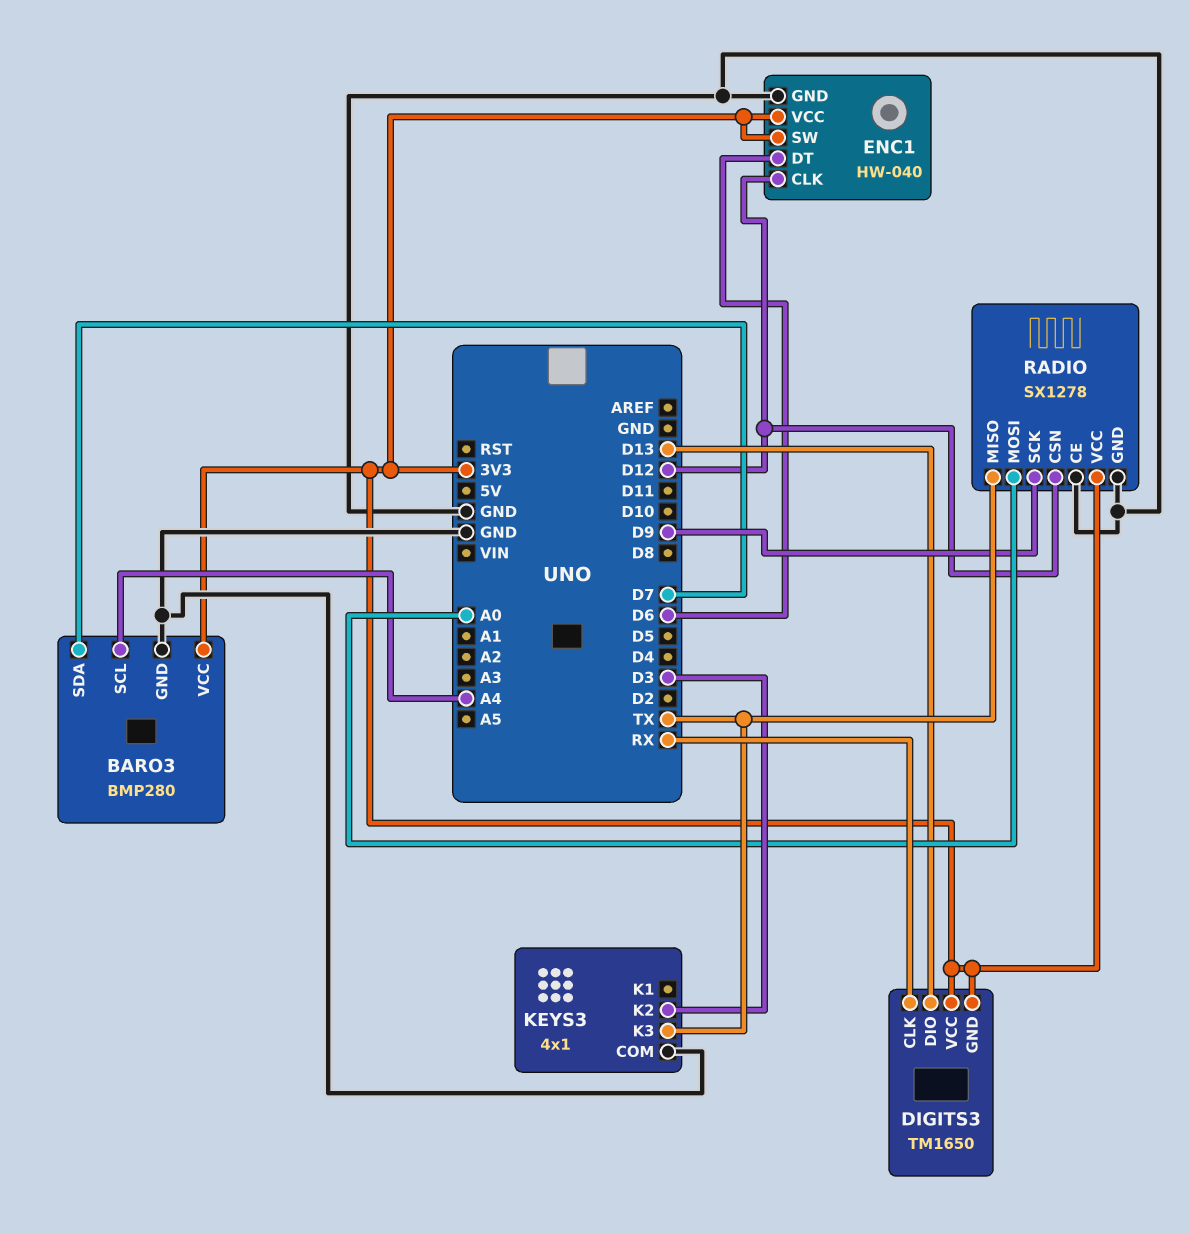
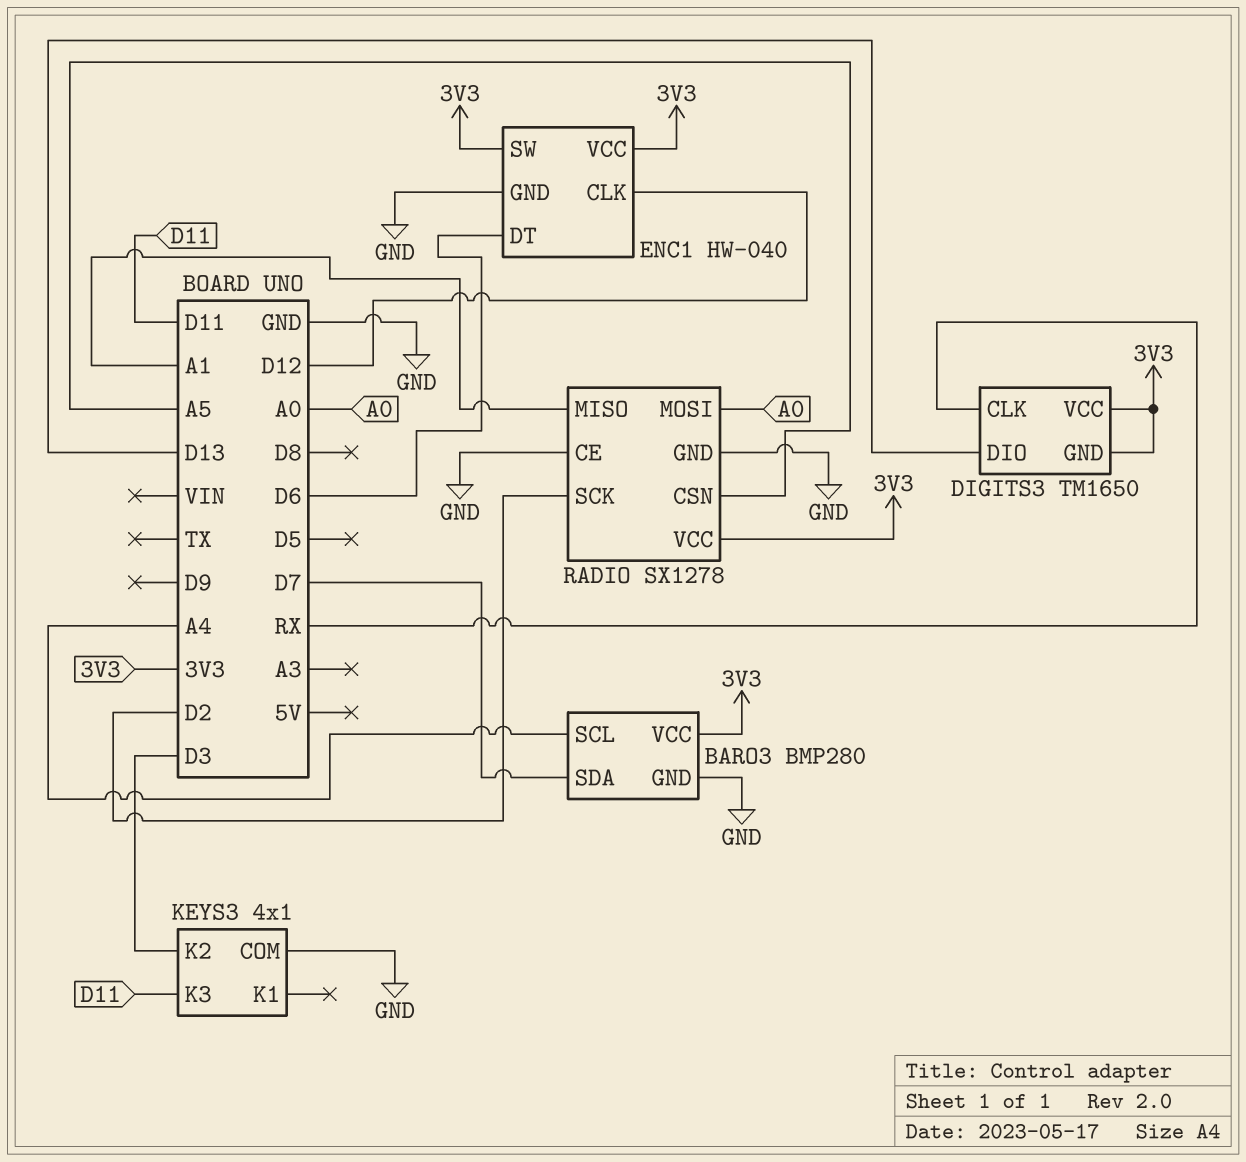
KEYS3 pin K3: TX -> D11
RADIO pin CSN: D12 -> A5
RADIO pin MISO: TX -> A1
RADIO pin SCK: D9 -> D2

